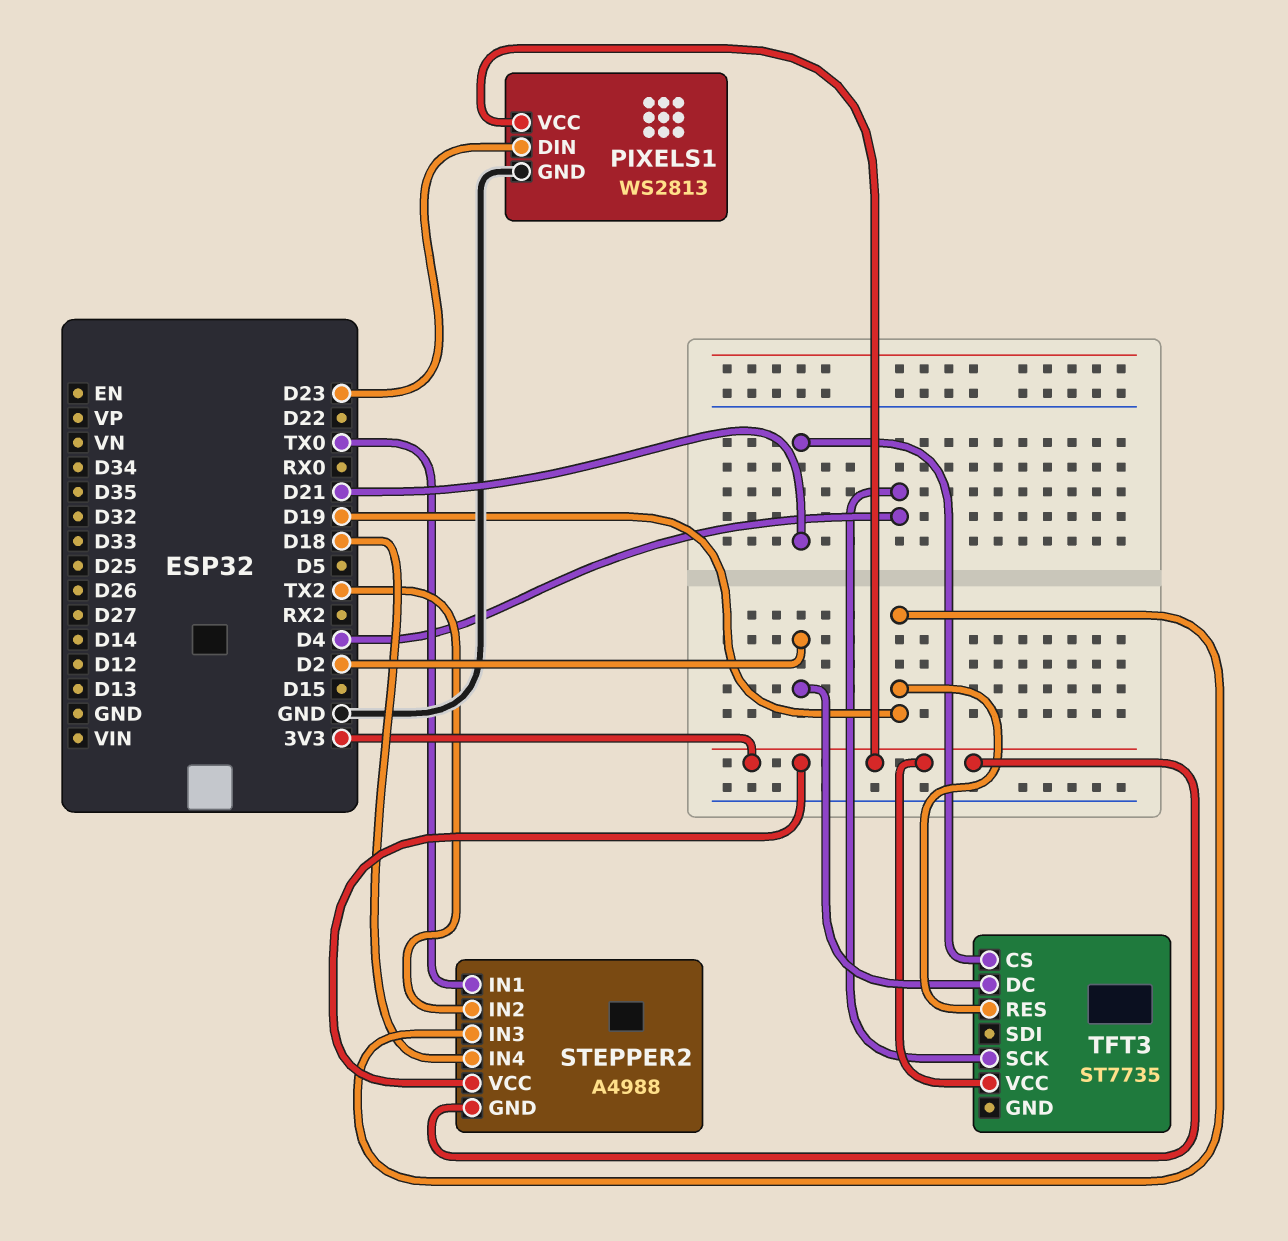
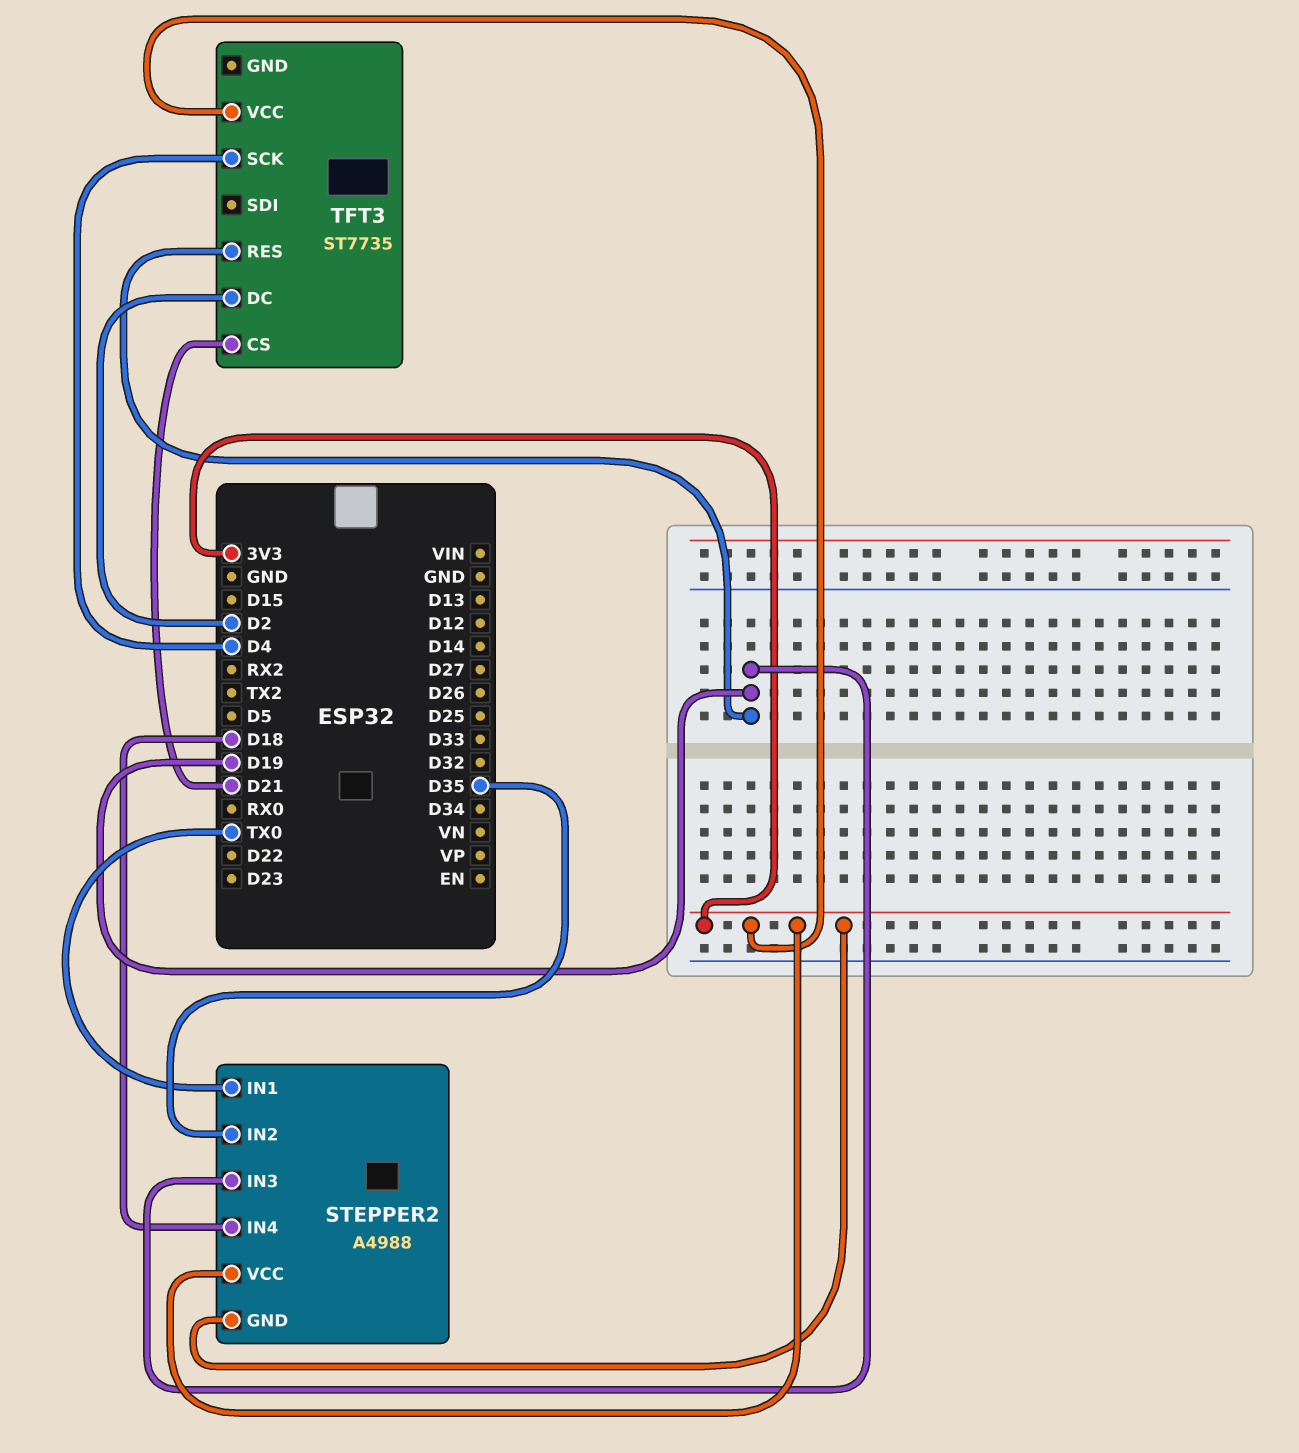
PIXELS1: WS2813 -> none
PIXELS1 pin DIN: D23 -> none
PIXELS1 pin GND: GND -> none
PIXELS1 pin VCC: 3V3 -> none
STEPPER2 pin IN2: TX2 -> D35

